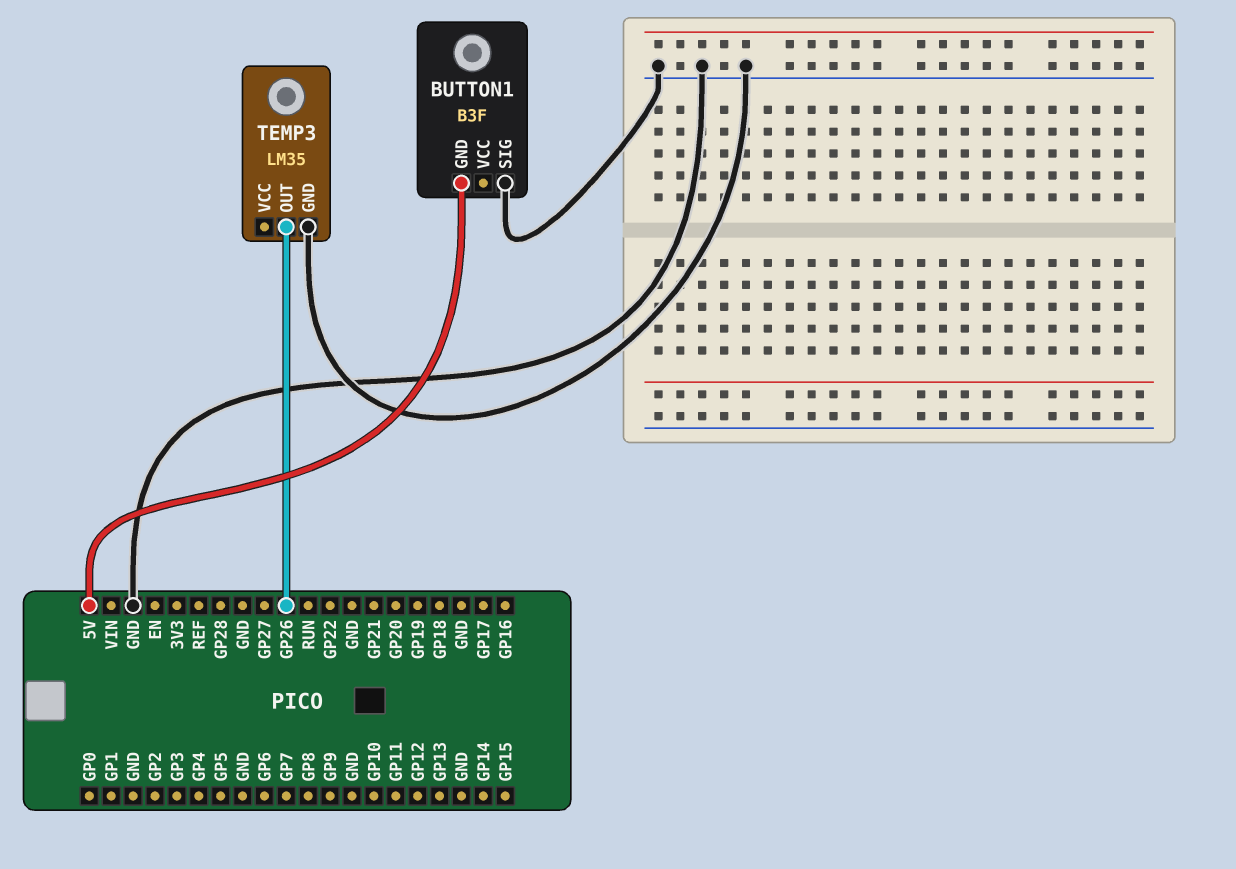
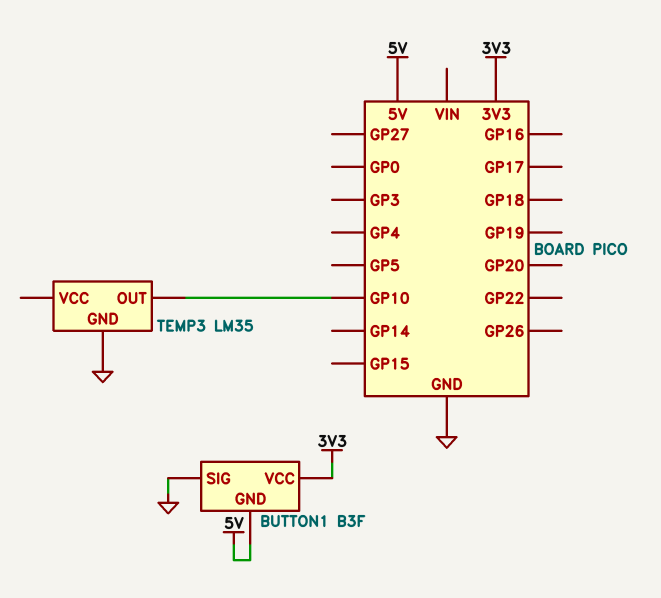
BUTTON1 pin VCC: none -> 3V3
TEMP3 pin OUT: GP26 -> GP10

